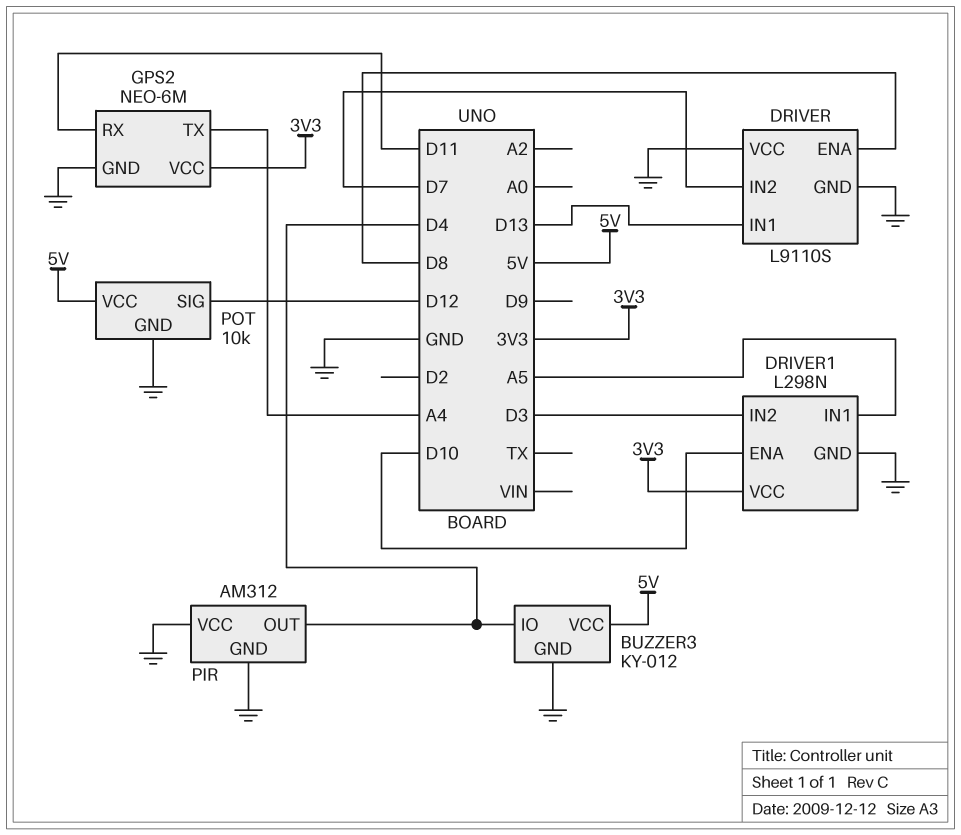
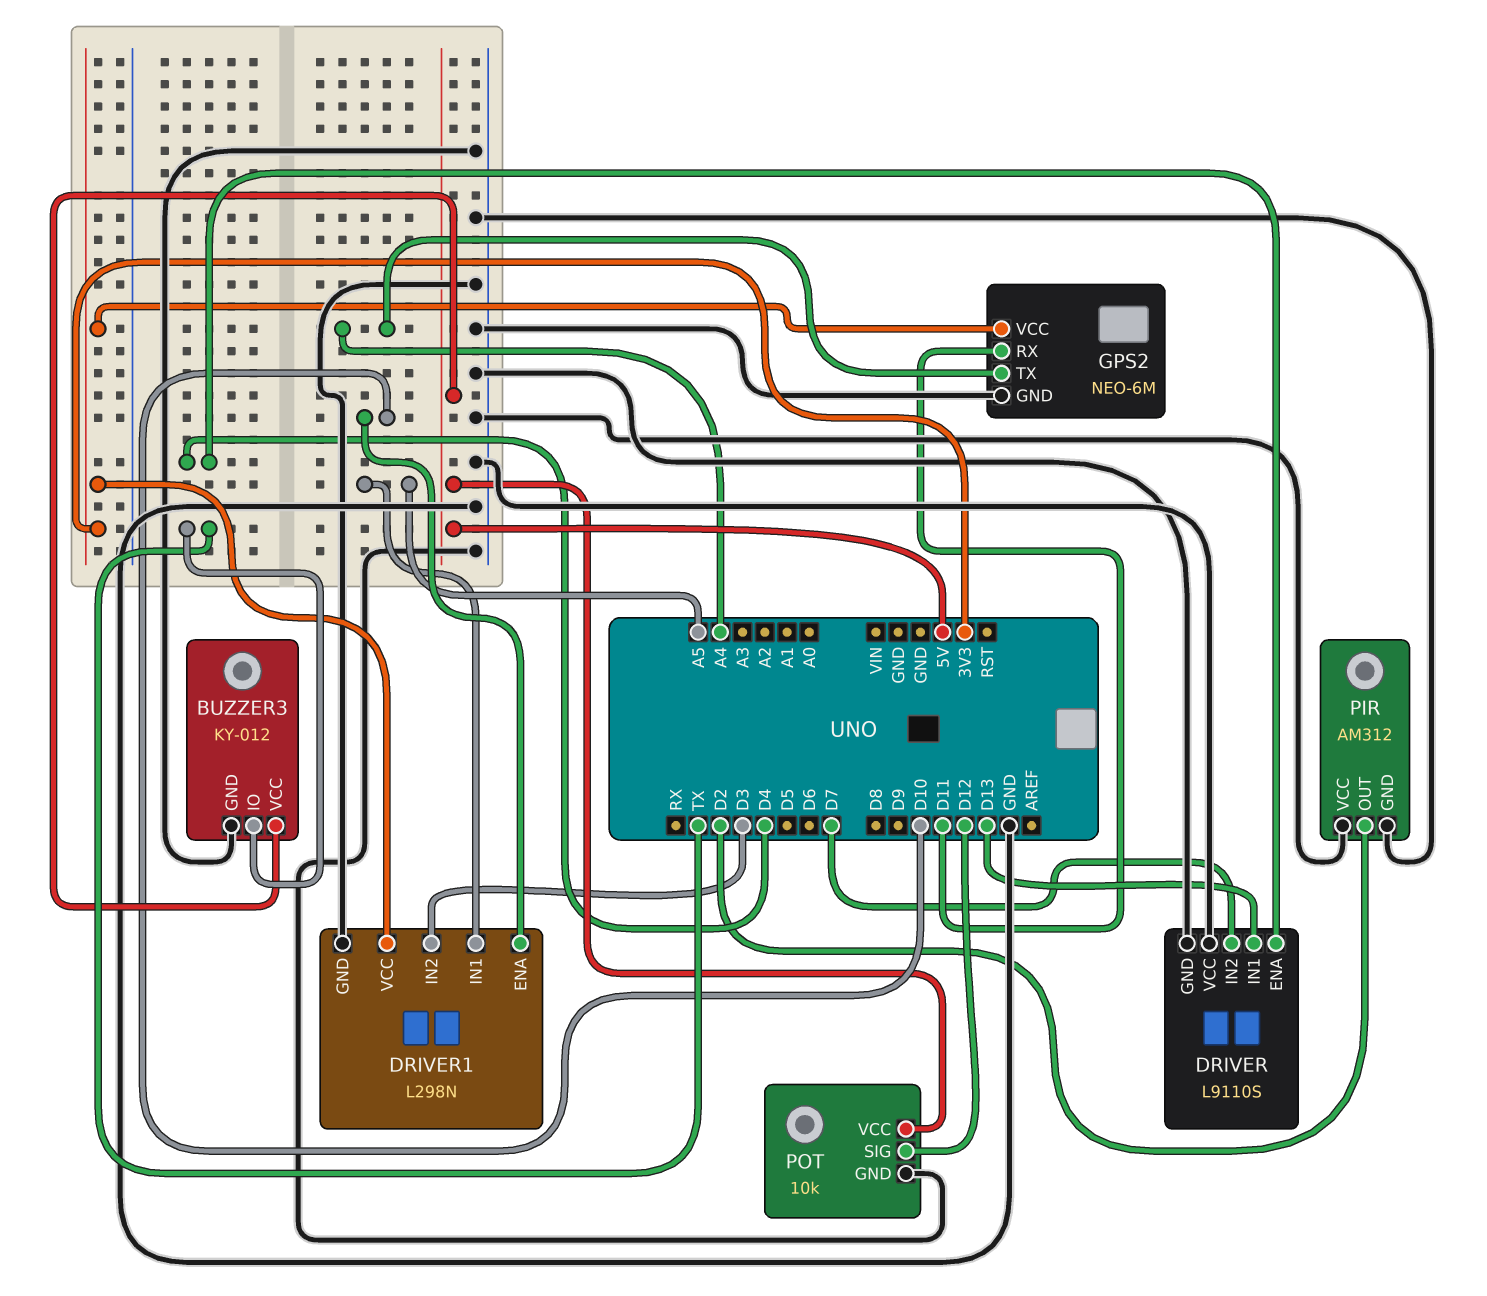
BUZZER3 pin IO: D4 -> TX
DRIVER pin ENA: D8 -> D4
PIR pin OUT: D4 -> D2

